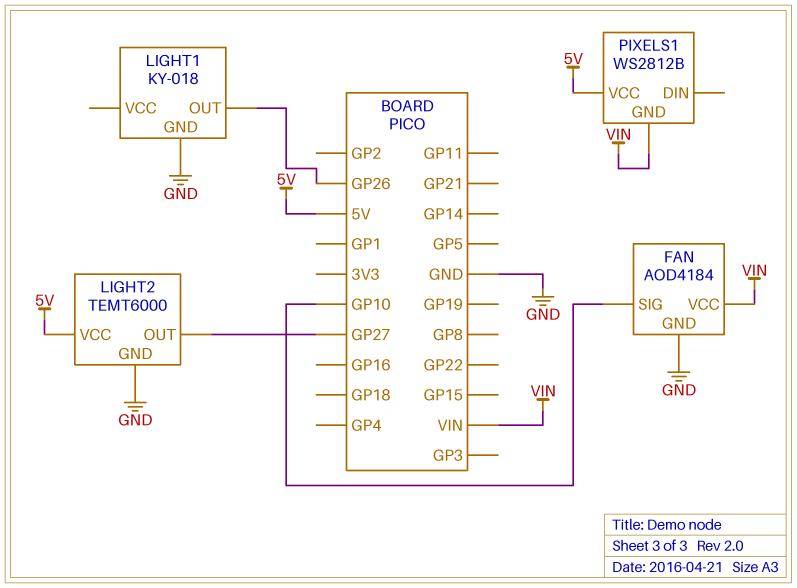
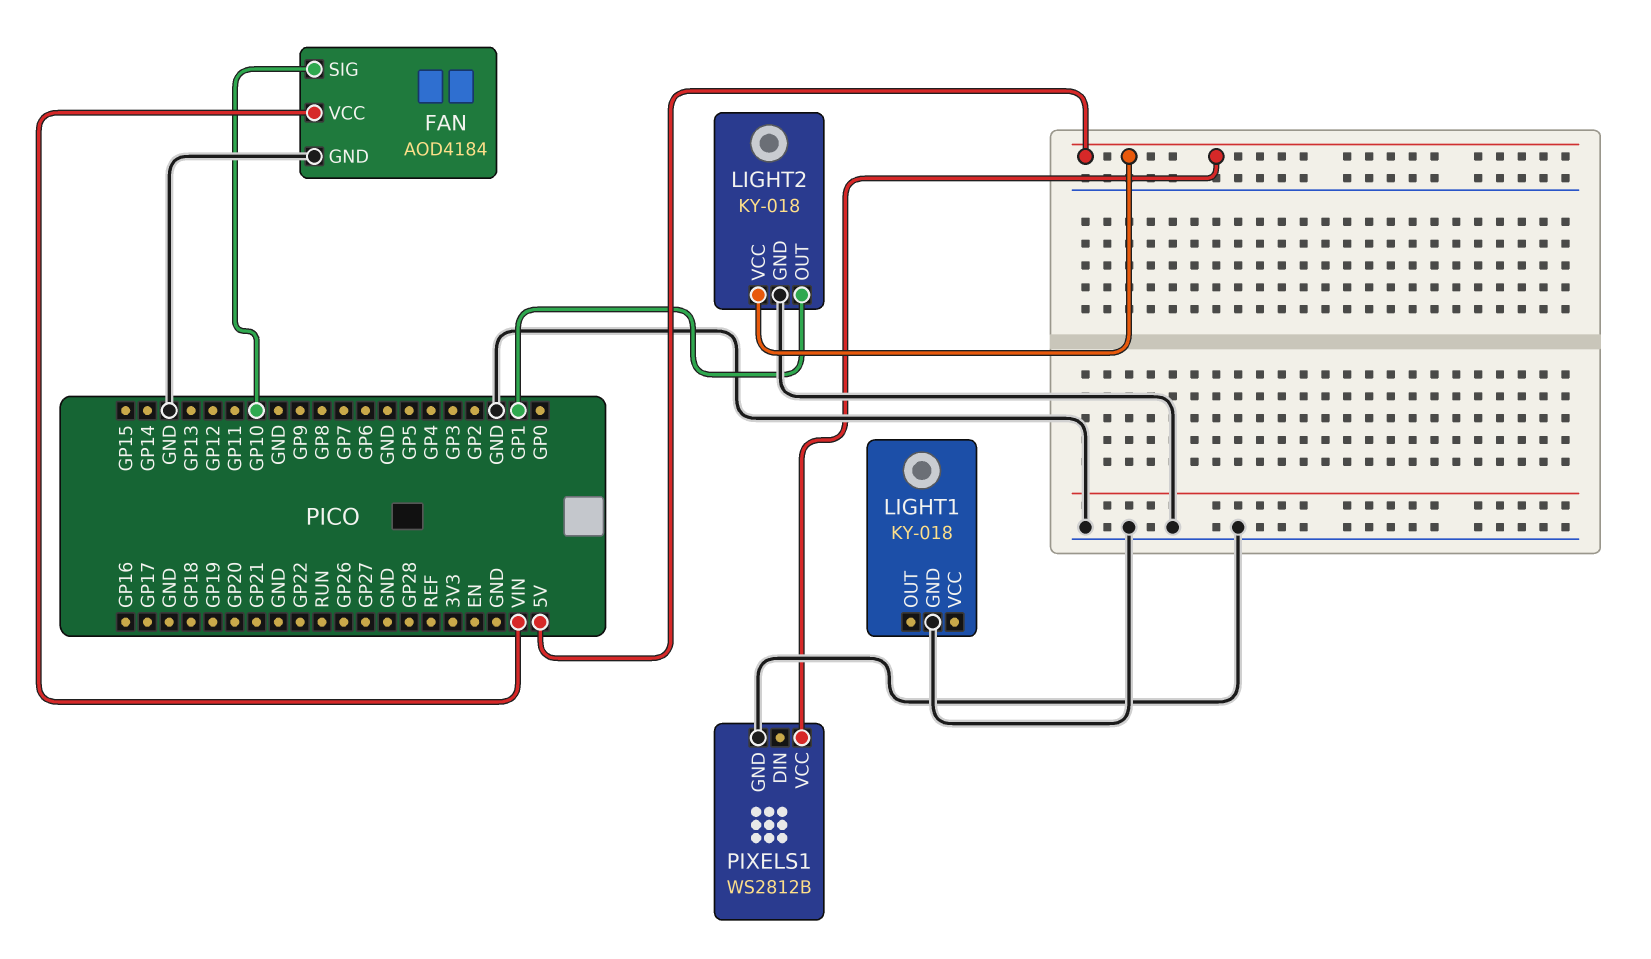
LIGHT1 pin OUT: GP26 -> none
LIGHT2: TEMT6000 -> KY-018
LIGHT2 pin OUT: GP27 -> GP1
PIXELS1 pin GND: VIN -> GND

